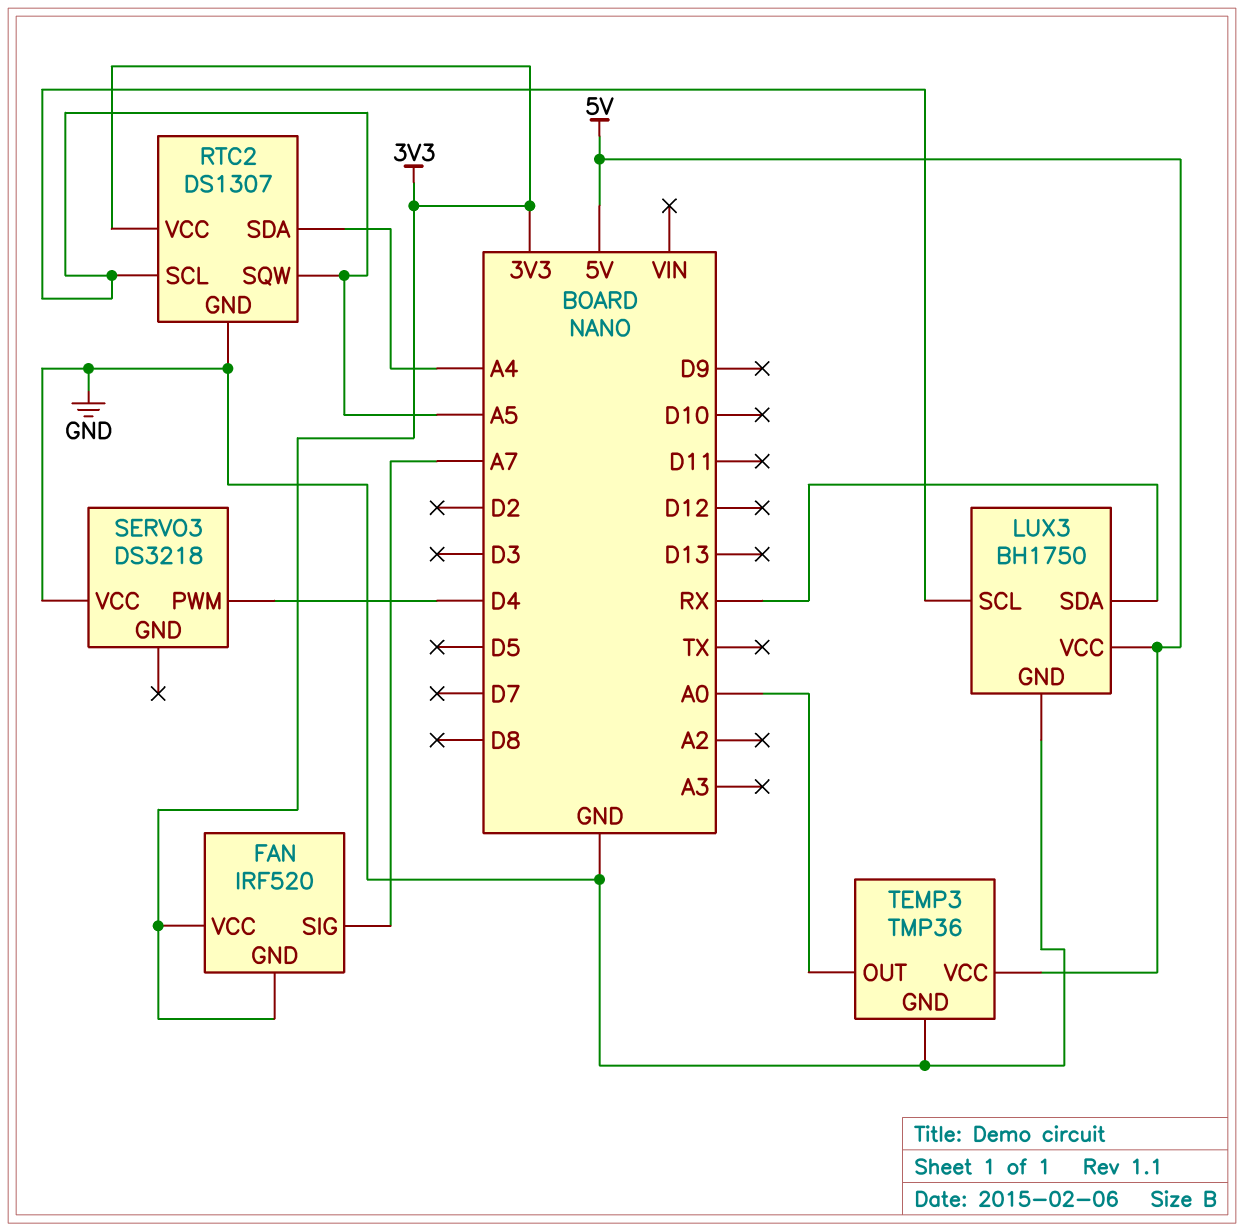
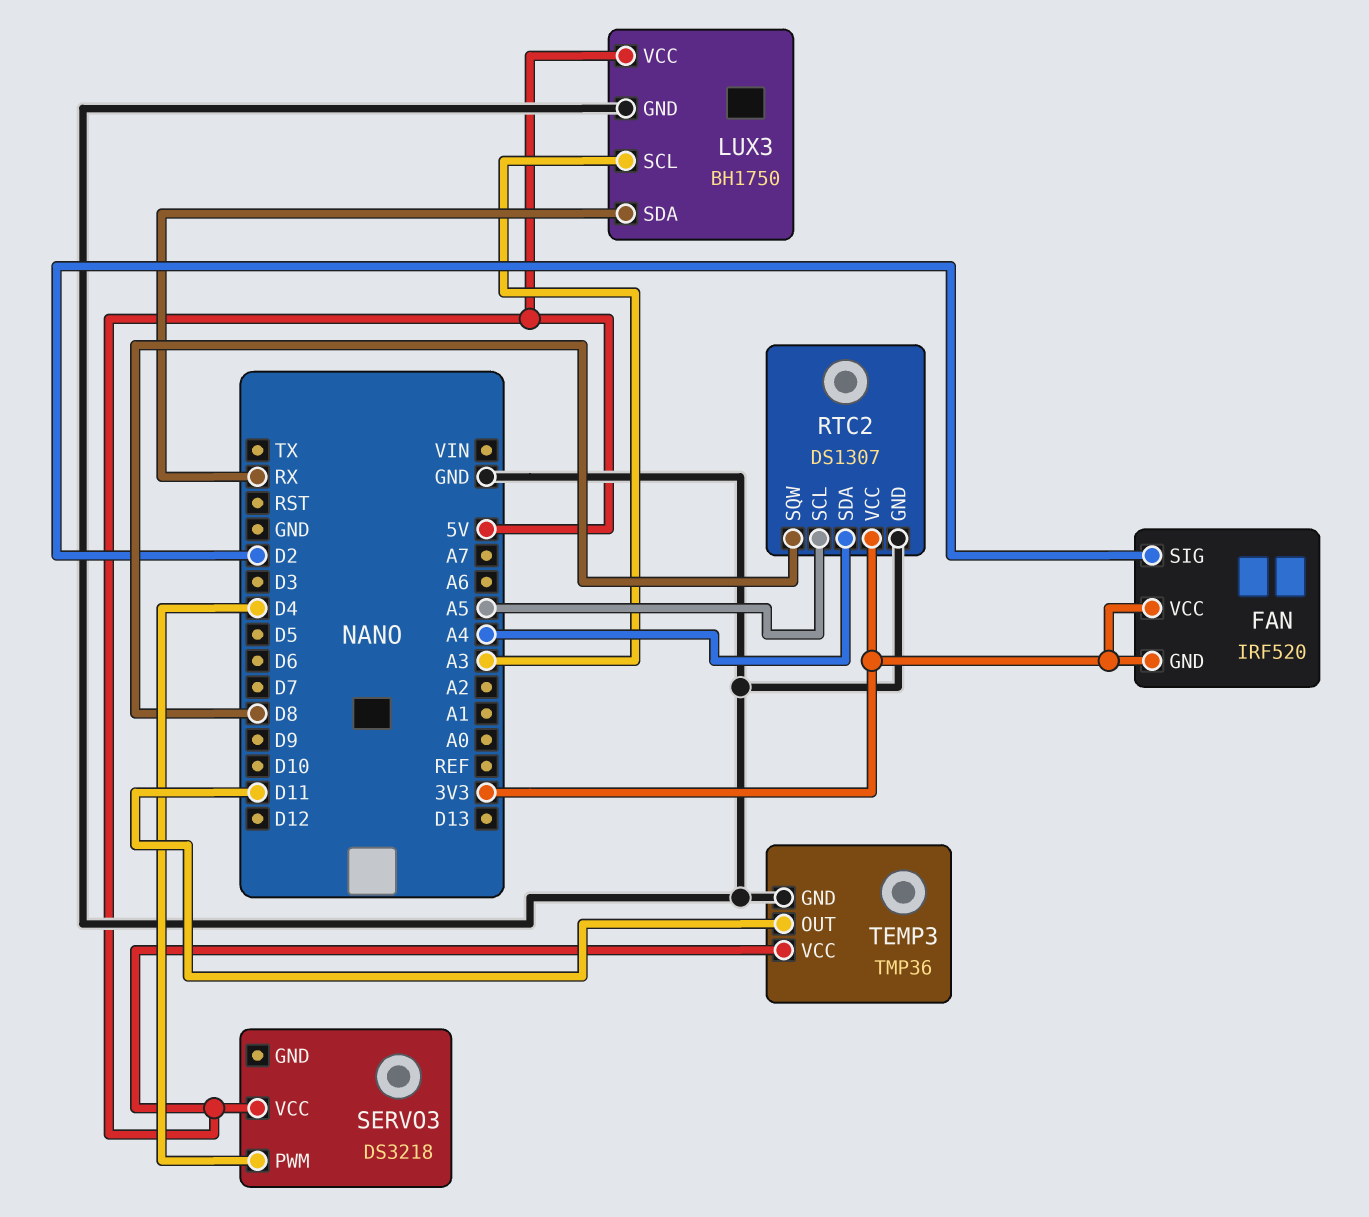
FAN pin SIG: A7 -> D2
LUX3 pin SCL: A5 -> A3
RTC2 pin SQW: A5 -> D8
SERVO3 pin VCC: GND -> 5V
TEMP3 pin OUT: A0 -> D11

